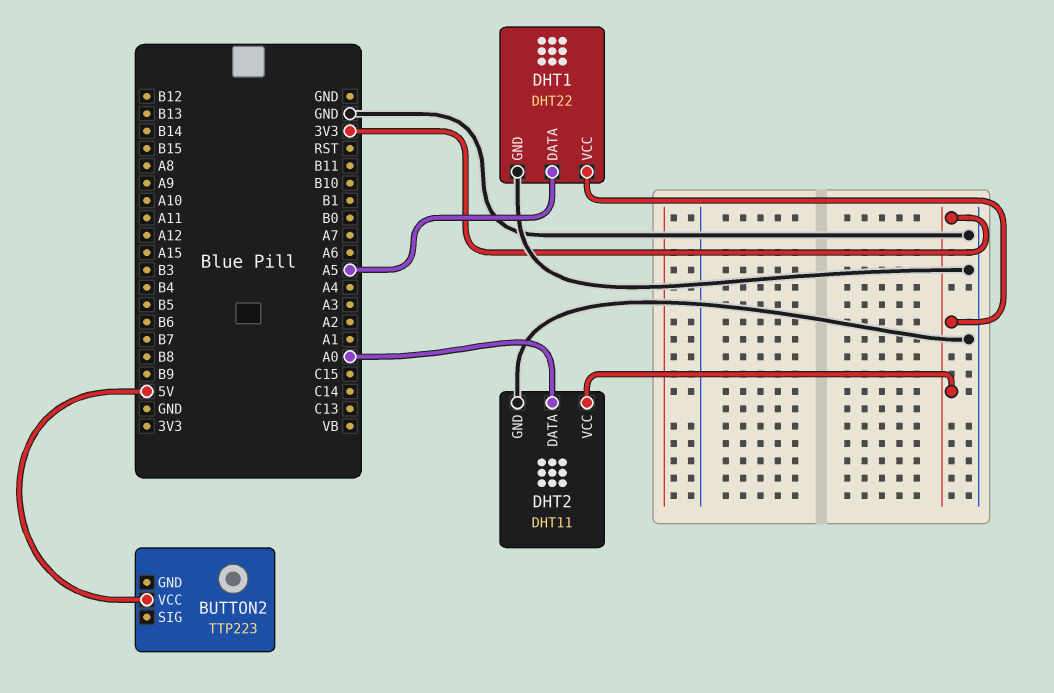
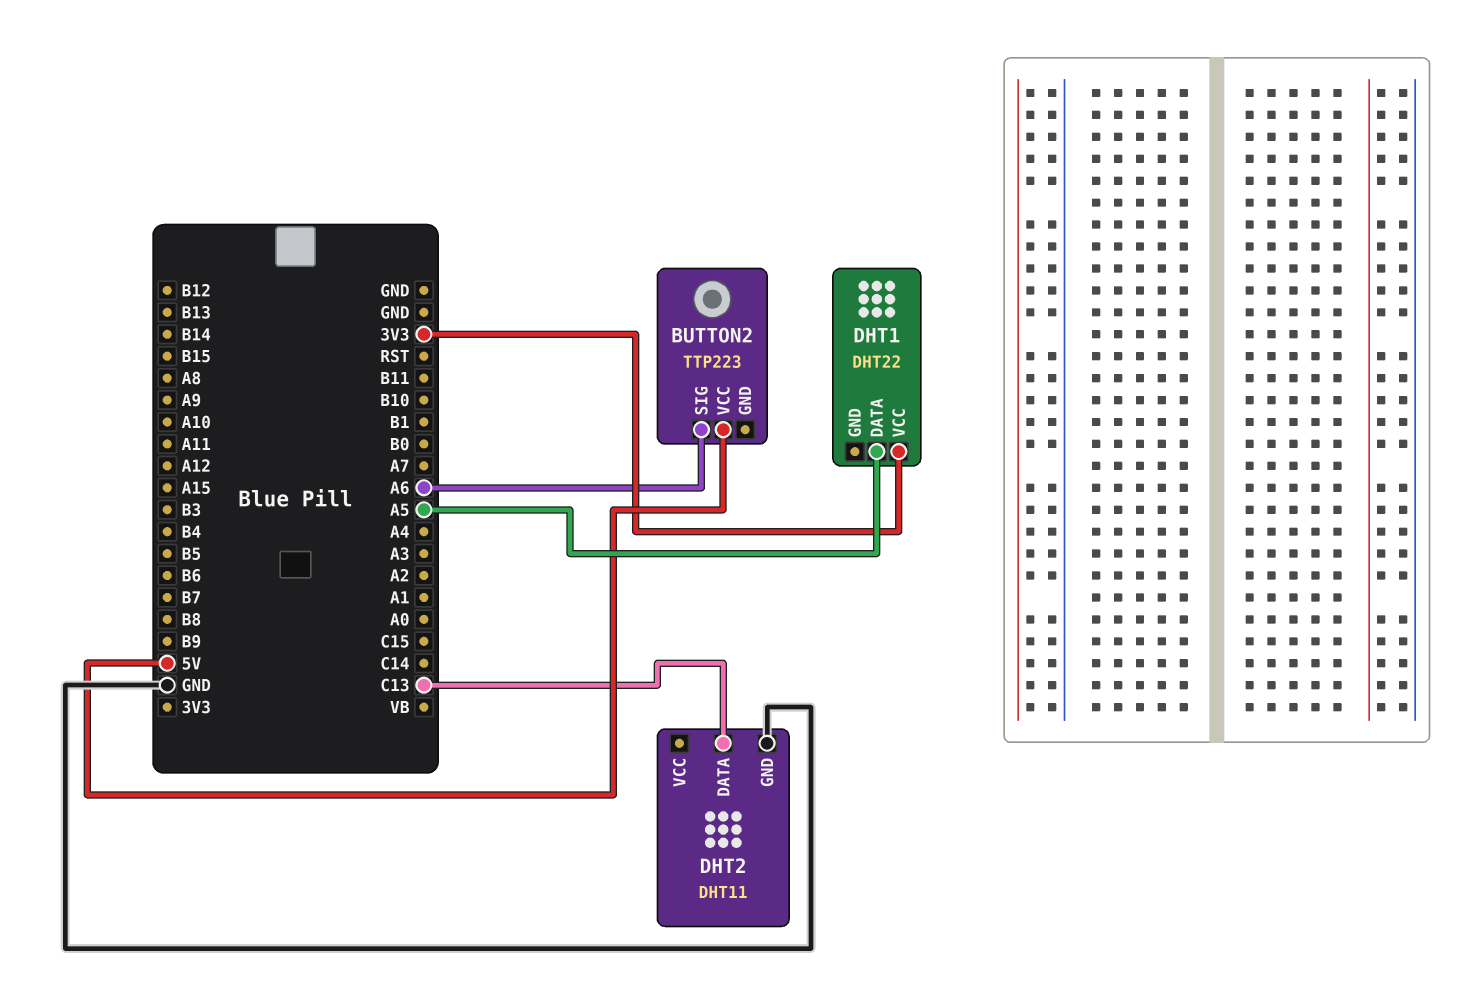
BUTTON2 pin SIG: none -> A6
DHT1 pin GND: GND -> none
DHT2 pin DATA: A0 -> C13
DHT2 pin VCC: 3V3 -> none

